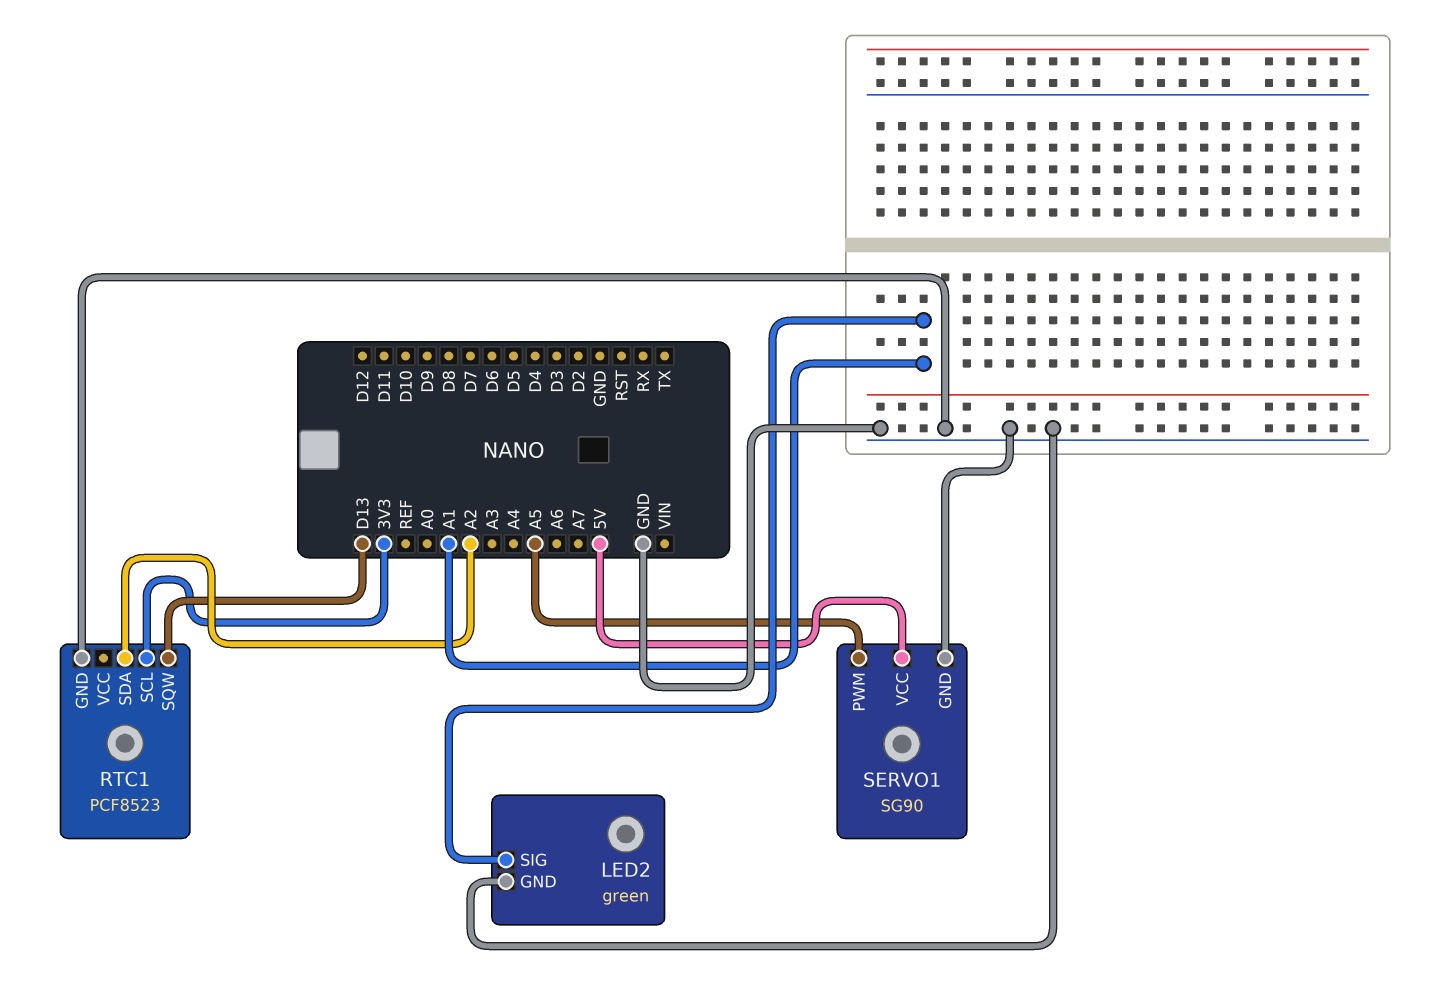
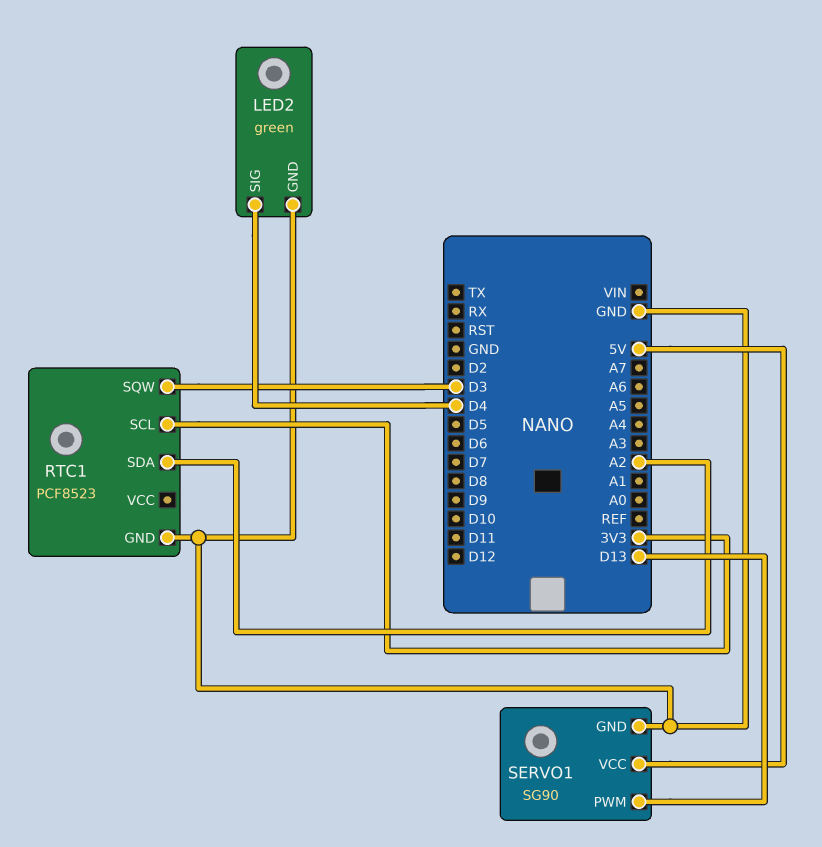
LED2 pin SIG: A1 -> D4
RTC1 pin SQW: D13 -> D3
SERVO1 pin PWM: A5 -> D13

